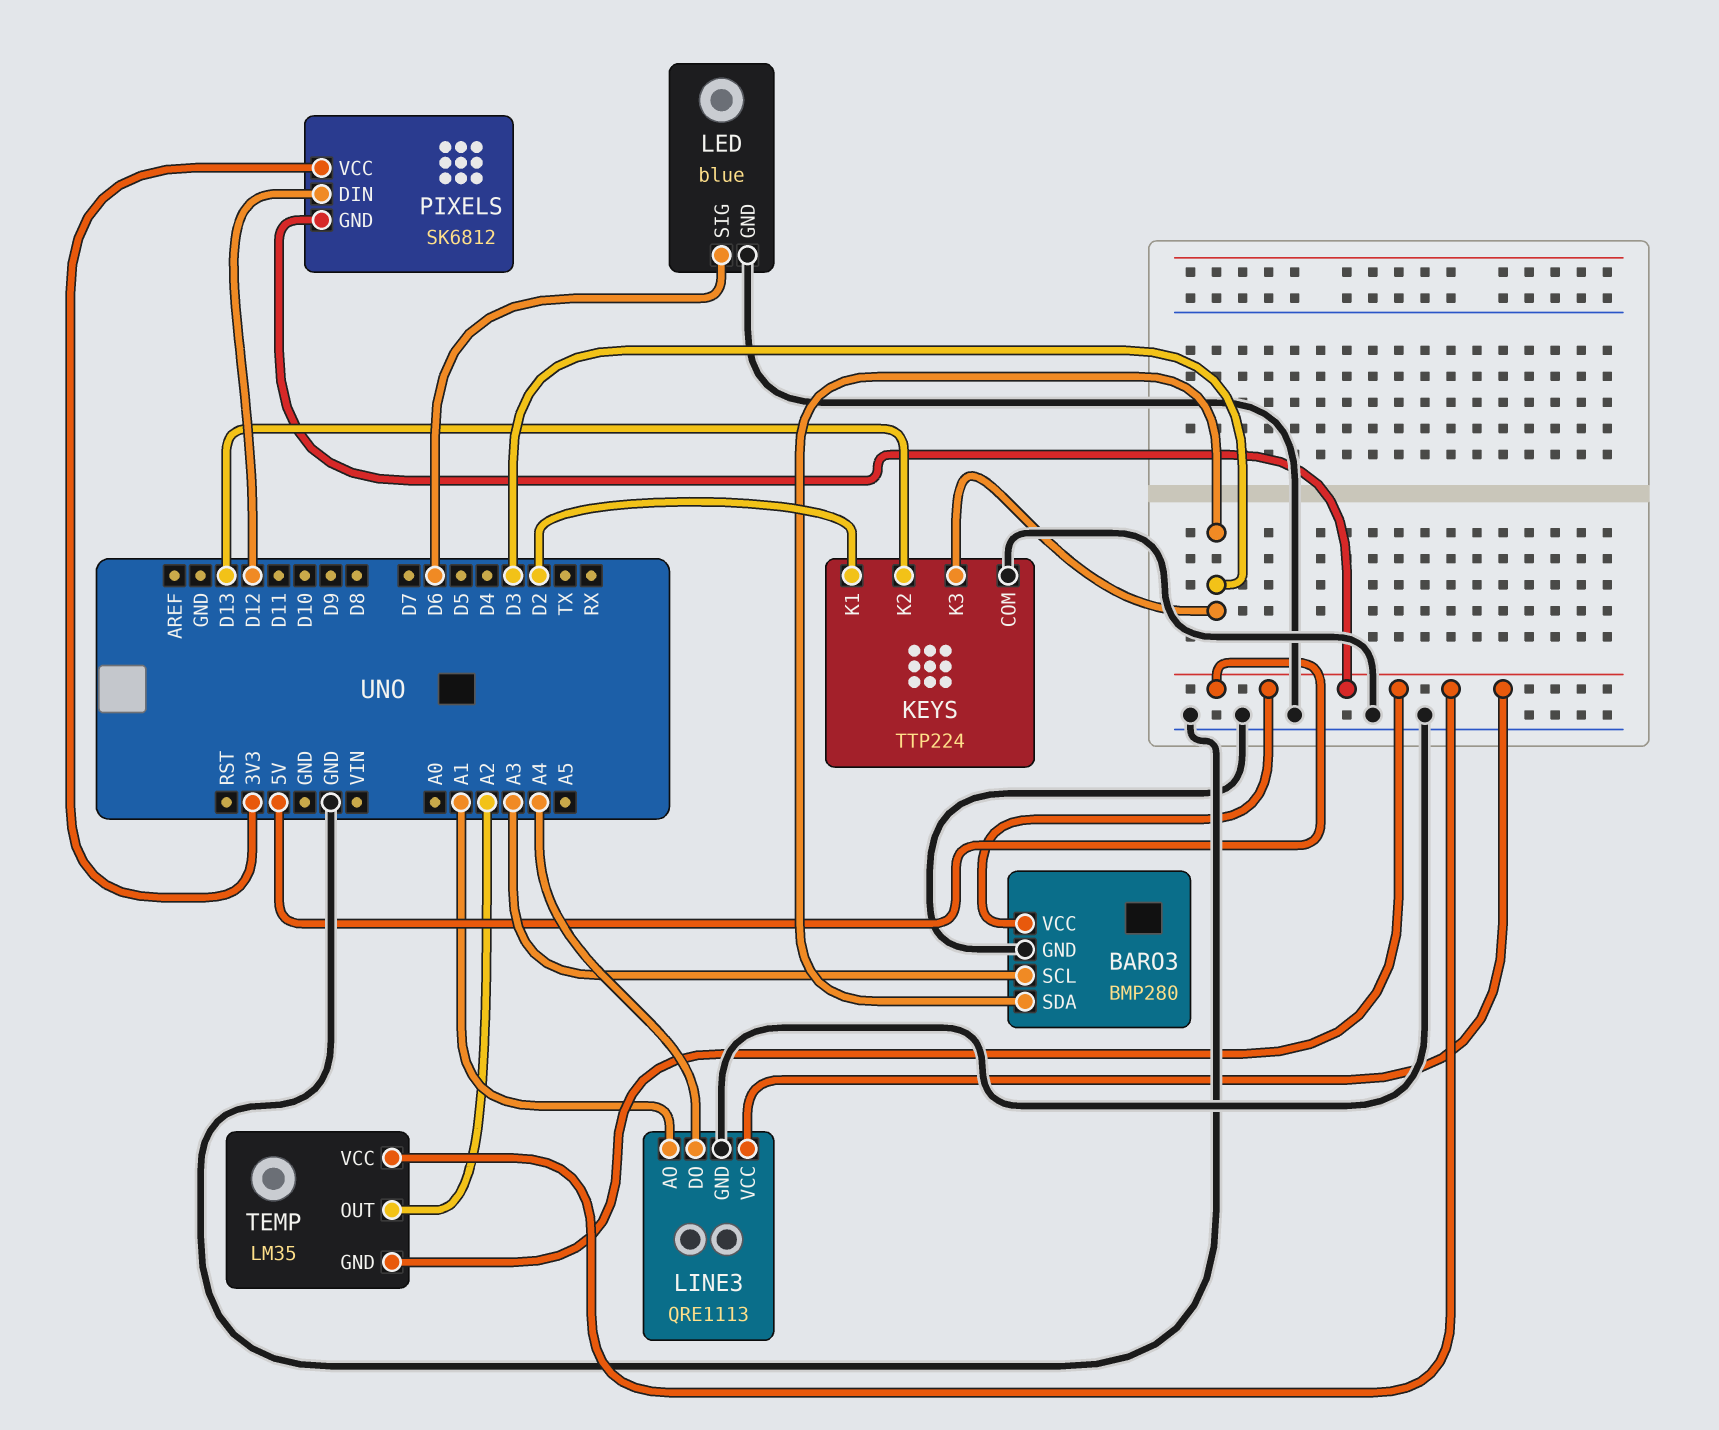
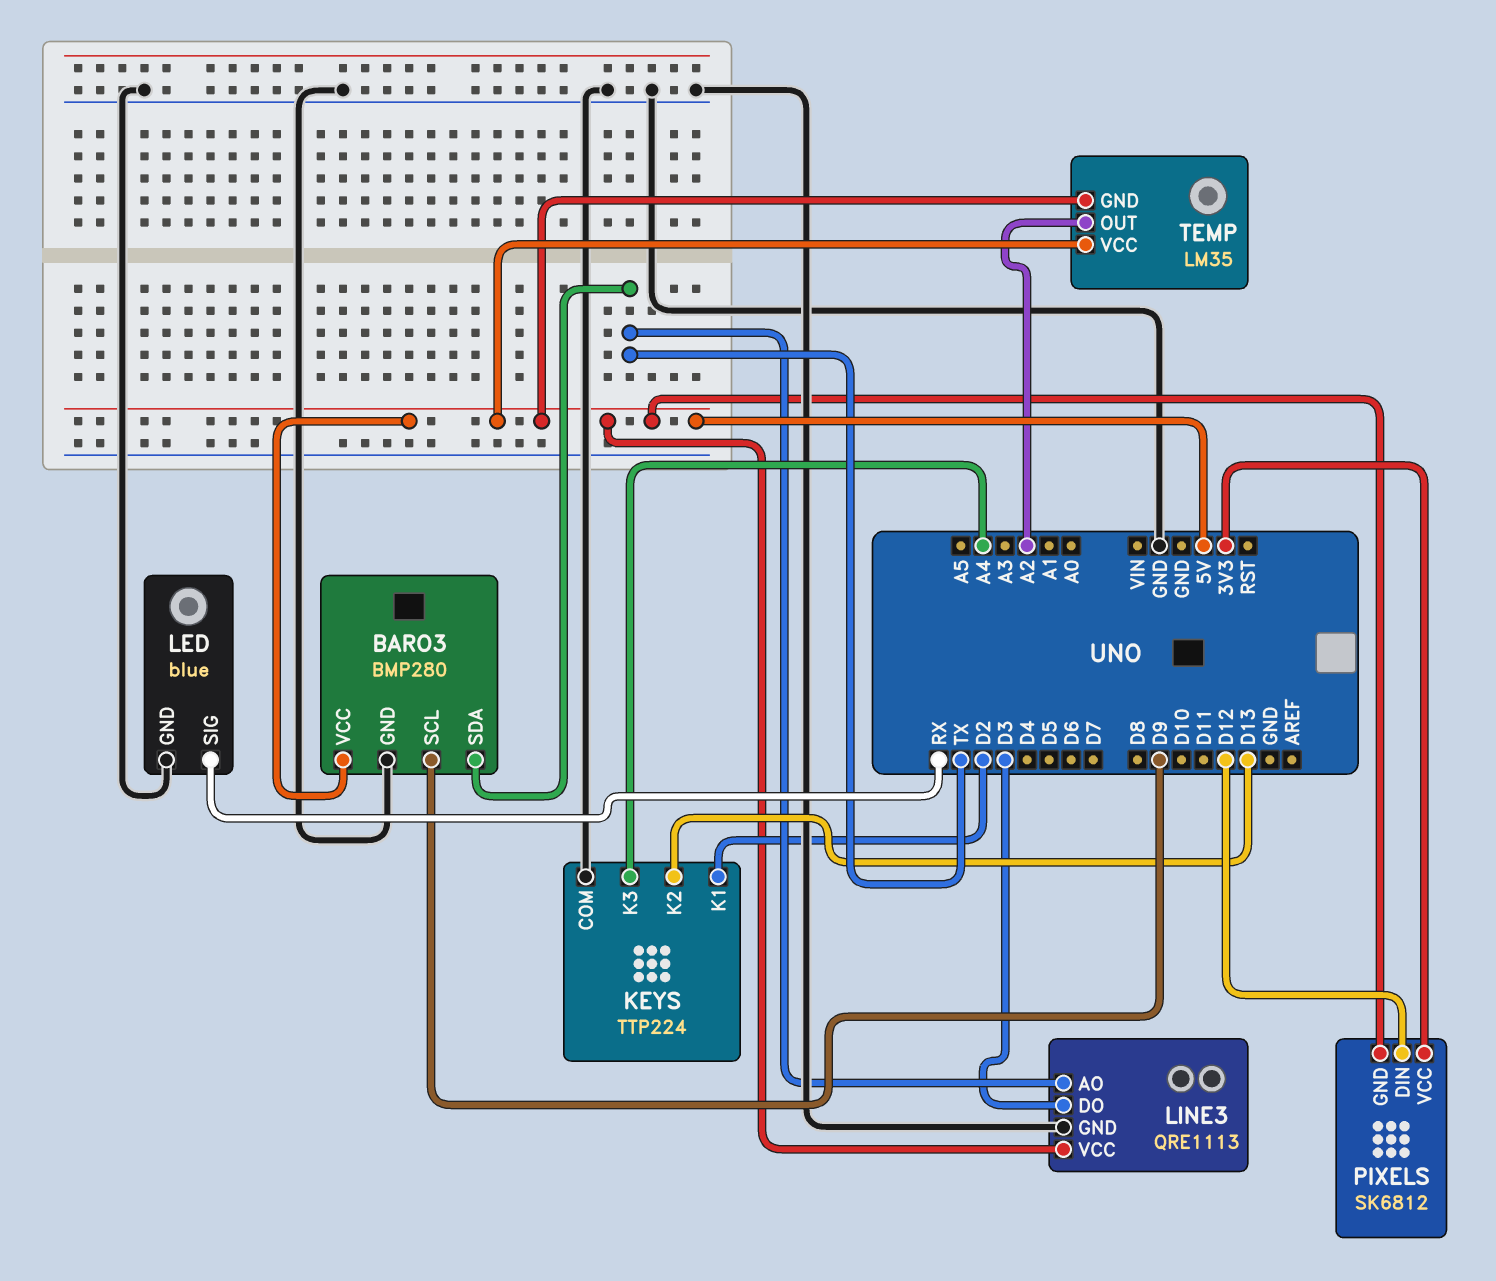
BARO3 pin SCL: A3 -> D9
BARO3 pin SDA: D3 -> TX
KEYS pin K3: D3 -> A4
LED pin SIG: D6 -> RX
LINE3 pin AO: A1 -> TX
LINE3 pin DO: A4 -> D3

